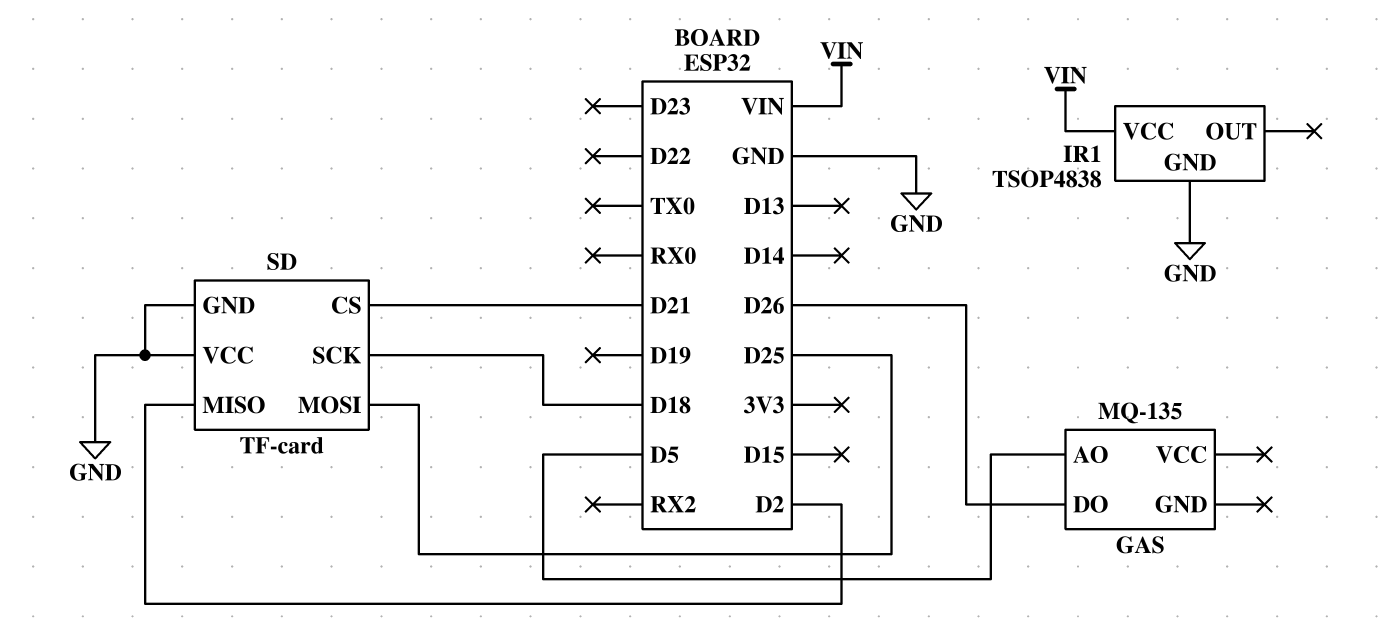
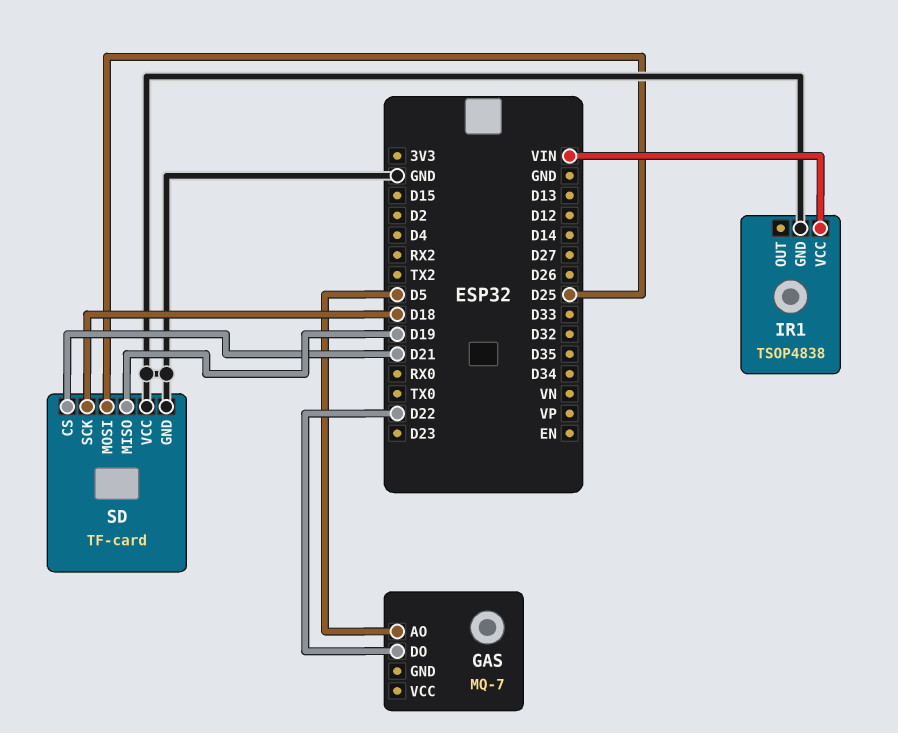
GAS: MQ-135 -> MQ-7
GAS pin DO: D26 -> D22
SD pin MISO: D2 -> D19

